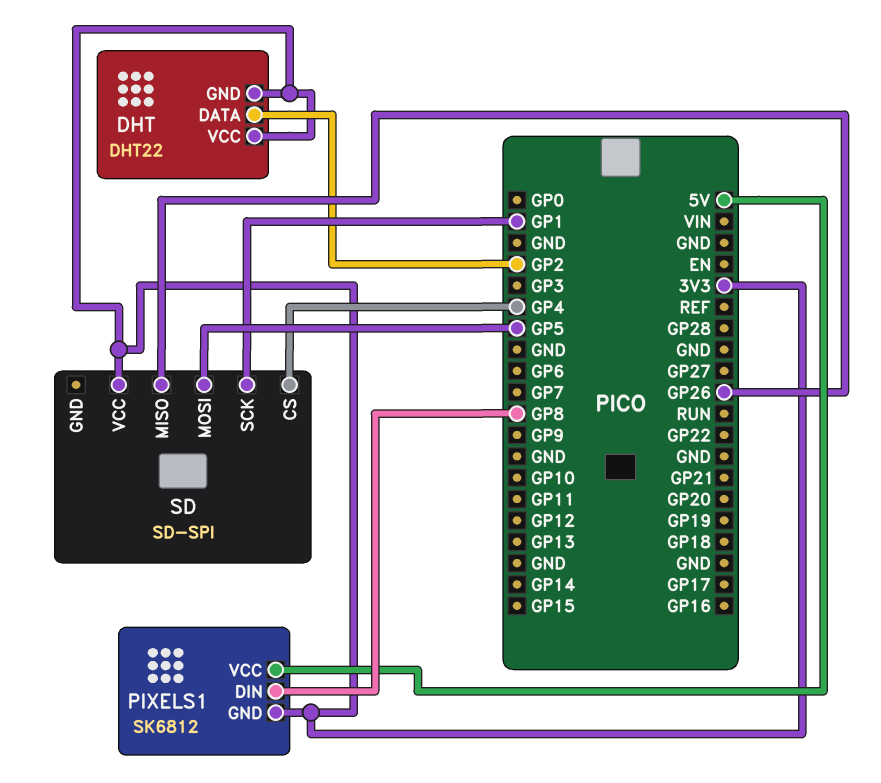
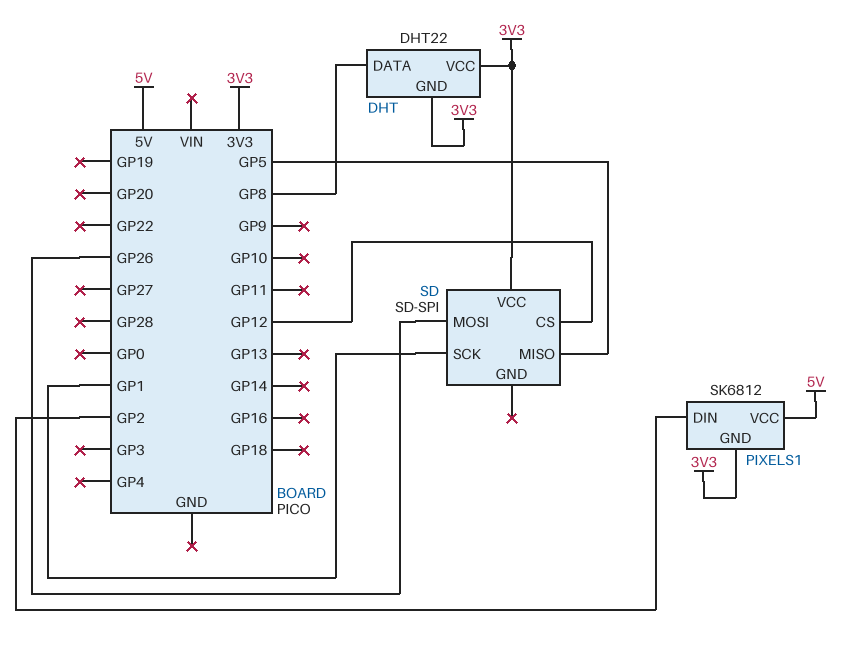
DHT pin DATA: GP2 -> GP8
PIXELS1 pin DIN: GP8 -> GP2
SD pin CS: GP4 -> GP12
SD pin MISO: GP26 -> GP5
SD pin MOSI: GP5 -> GP26

